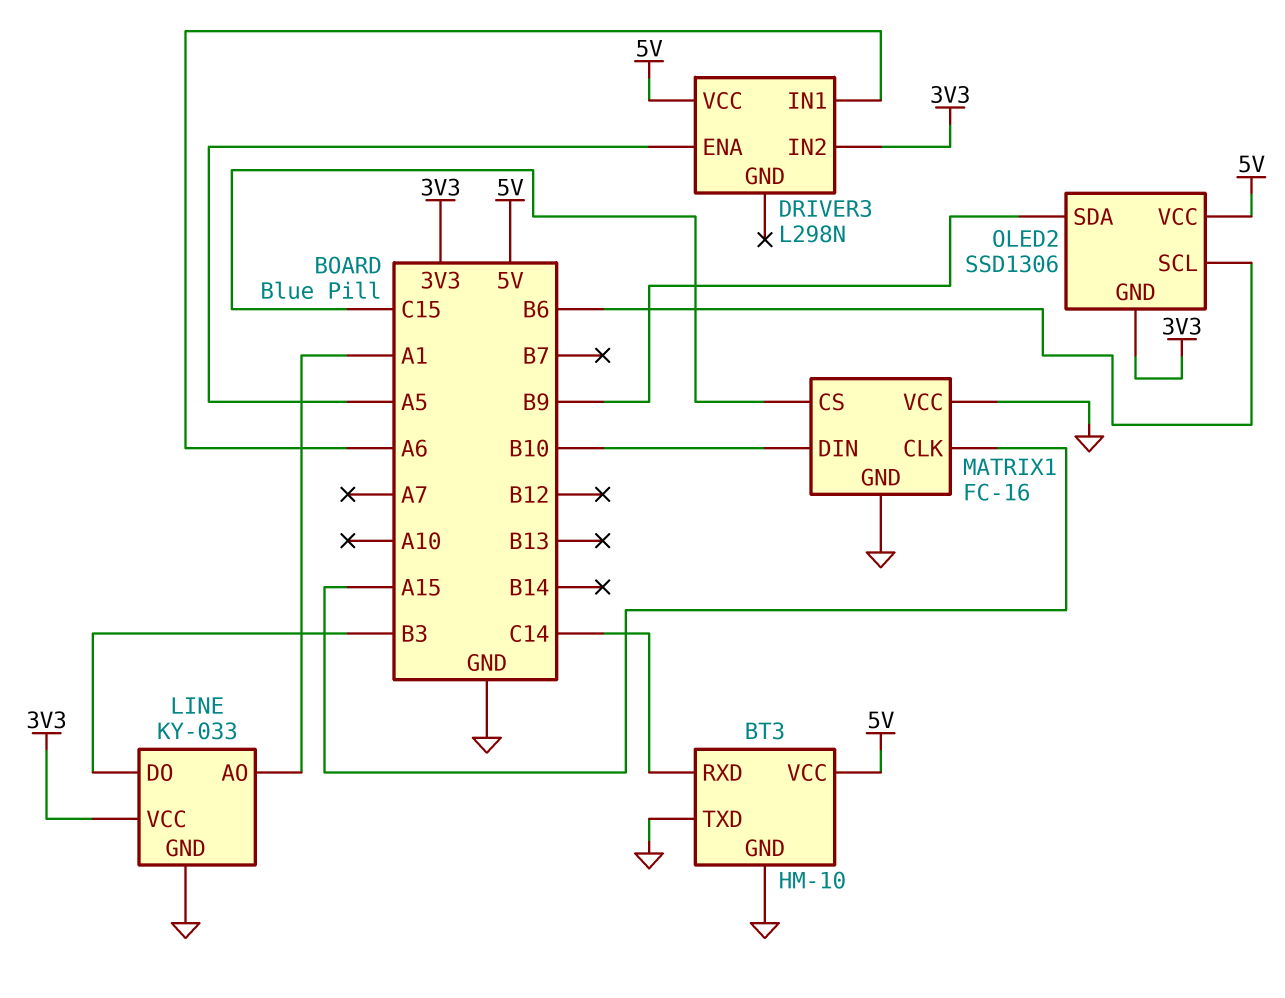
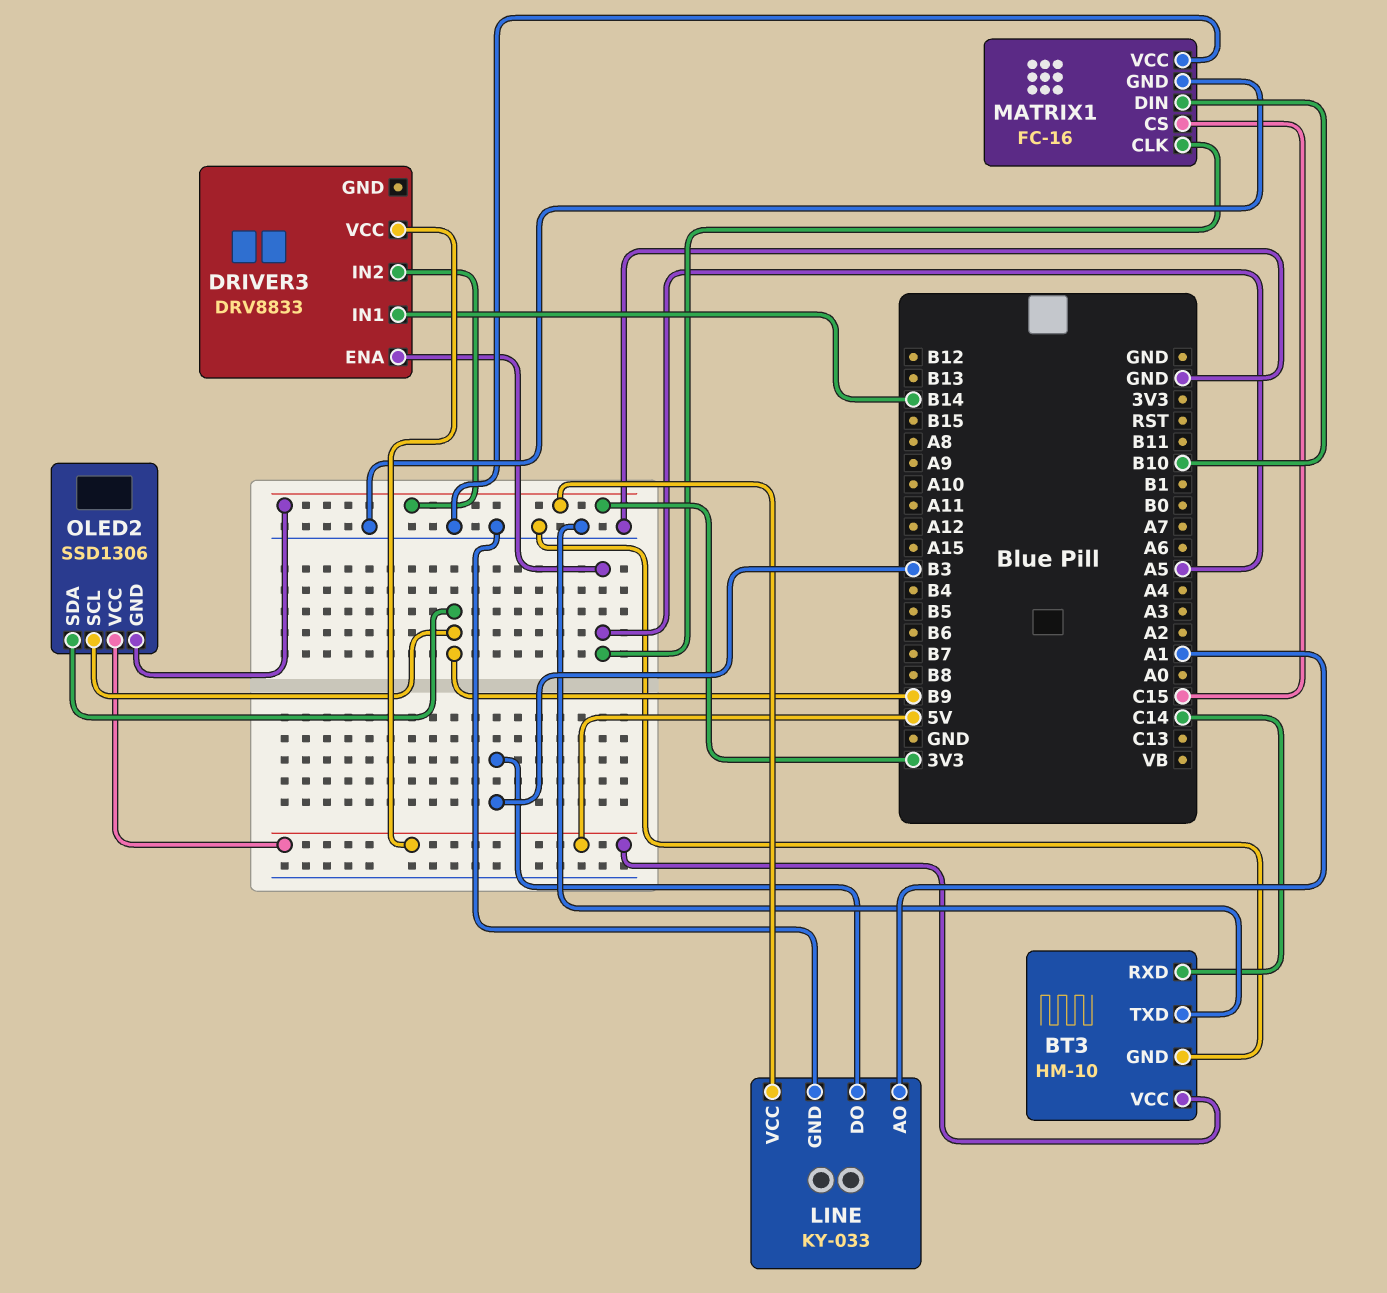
DRIVER3: L298N -> DRV8833
DRIVER3 pin IN1: A6 -> B14
MATRIX1 pin CLK: A15 -> A5
OLED2 pin SCL: B6 -> B9

